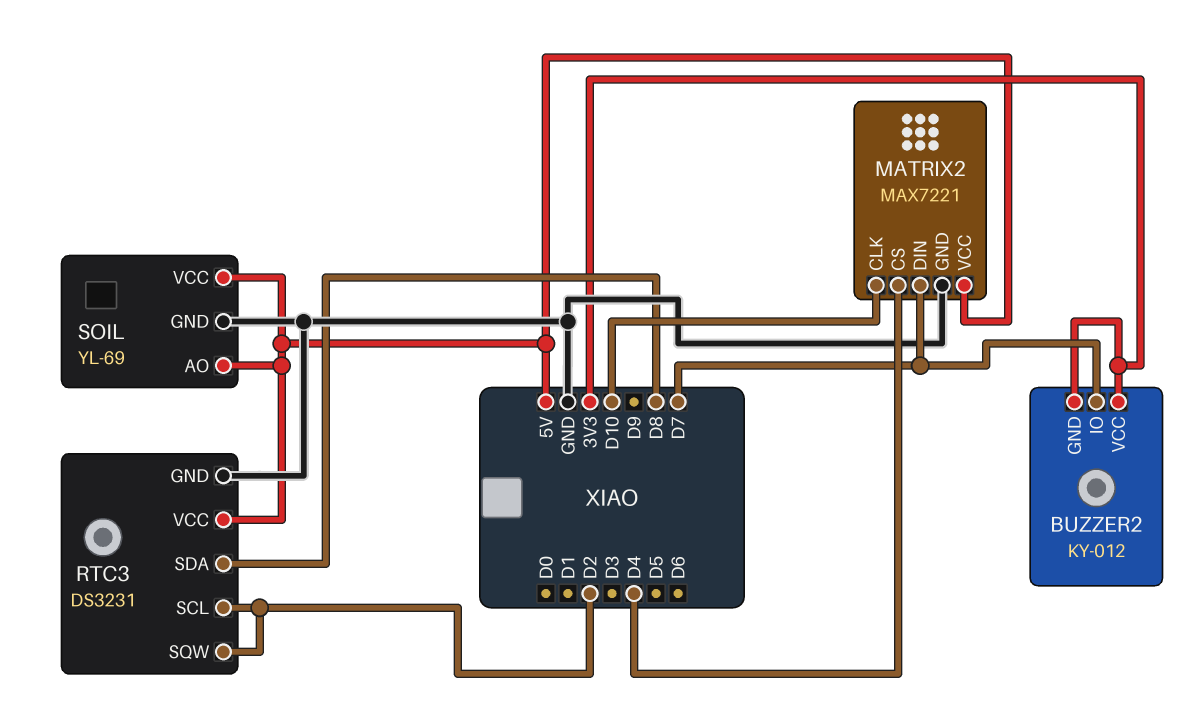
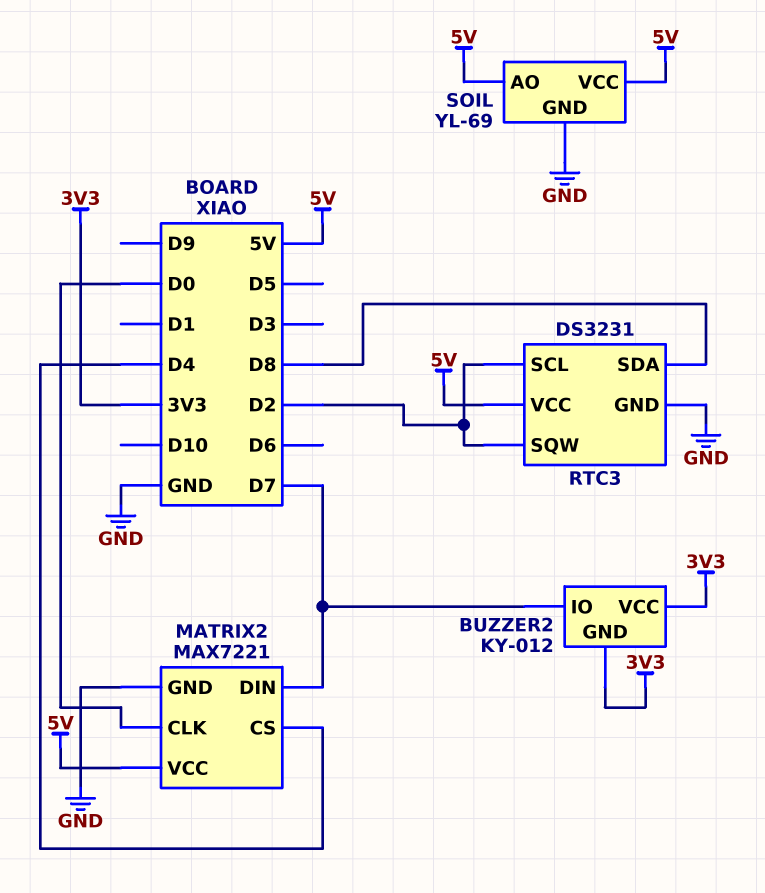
MATRIX2 pin CLK: D10 -> D0

